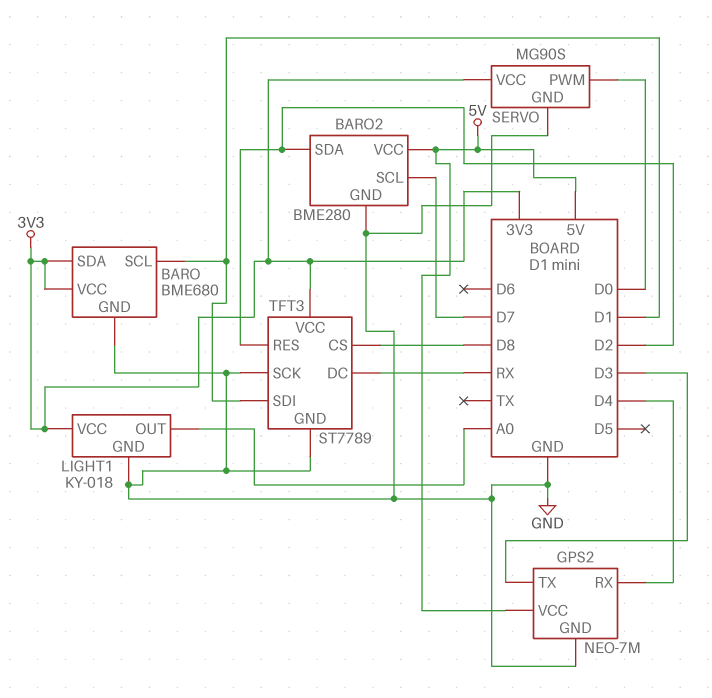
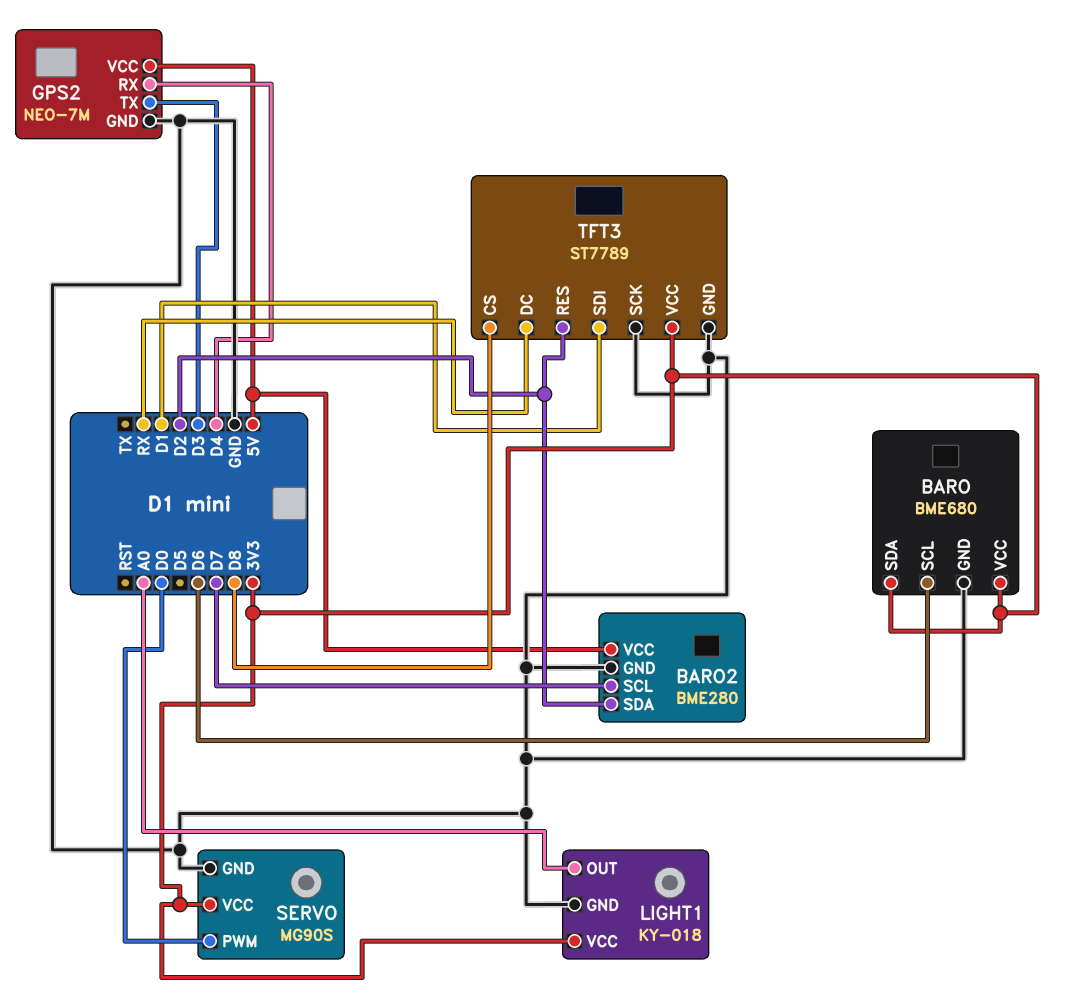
BARO pin SCL: D1 -> D6

